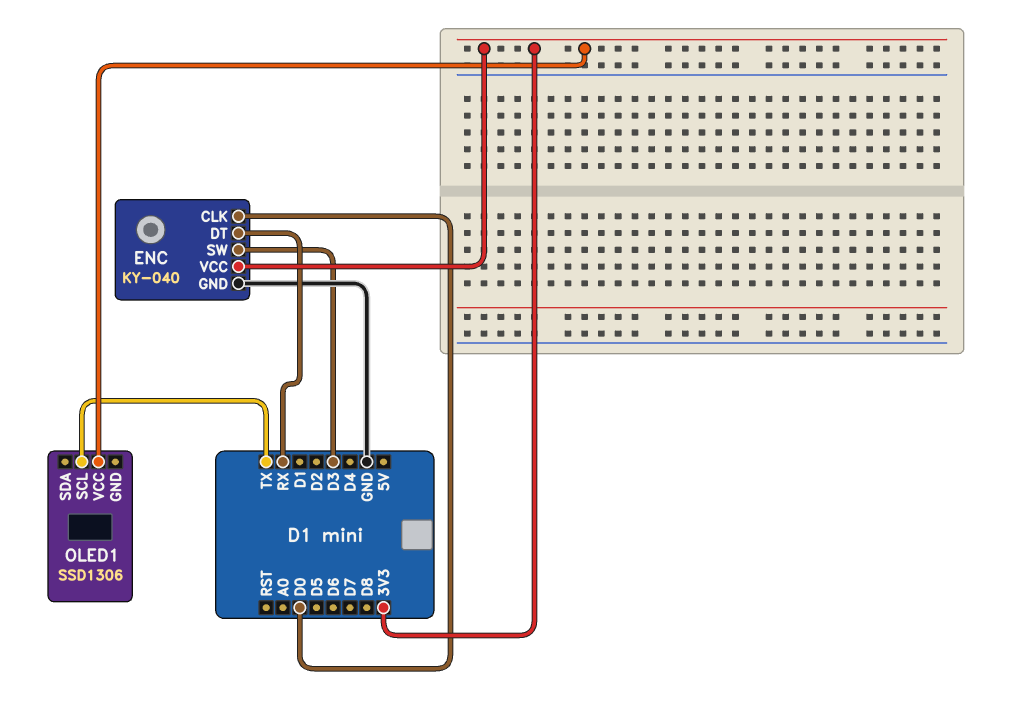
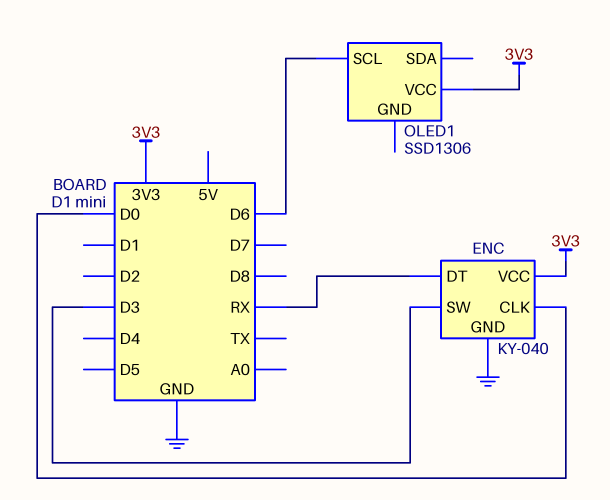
OLED1 pin SCL: TX -> D6

